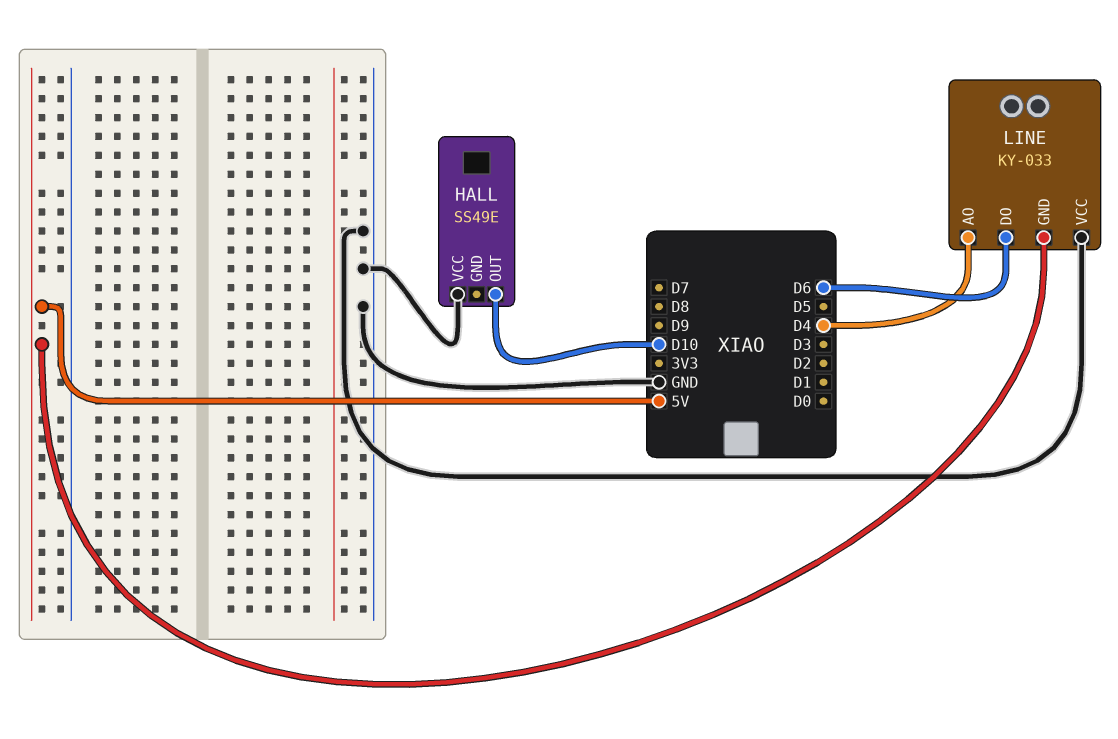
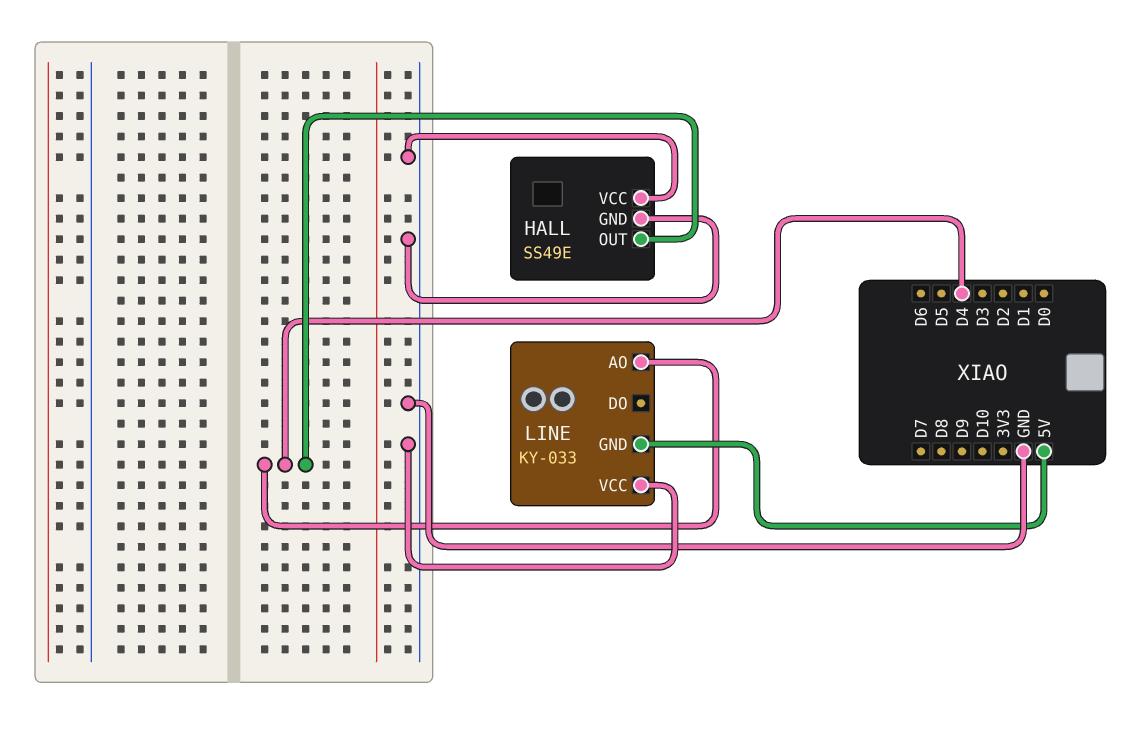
HALL pin GND: none -> GND
HALL pin OUT: D10 -> D4
LINE pin DO: D6 -> none

